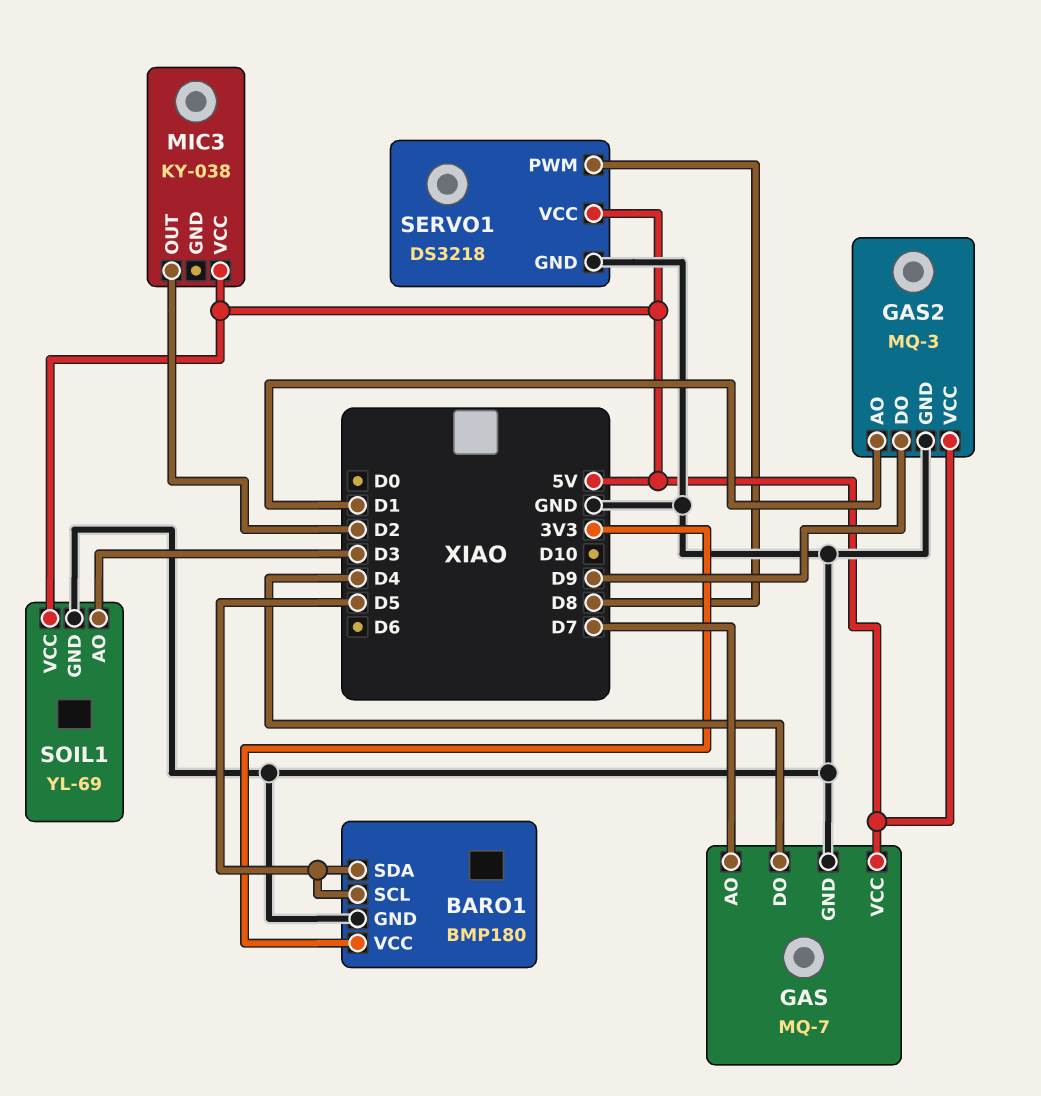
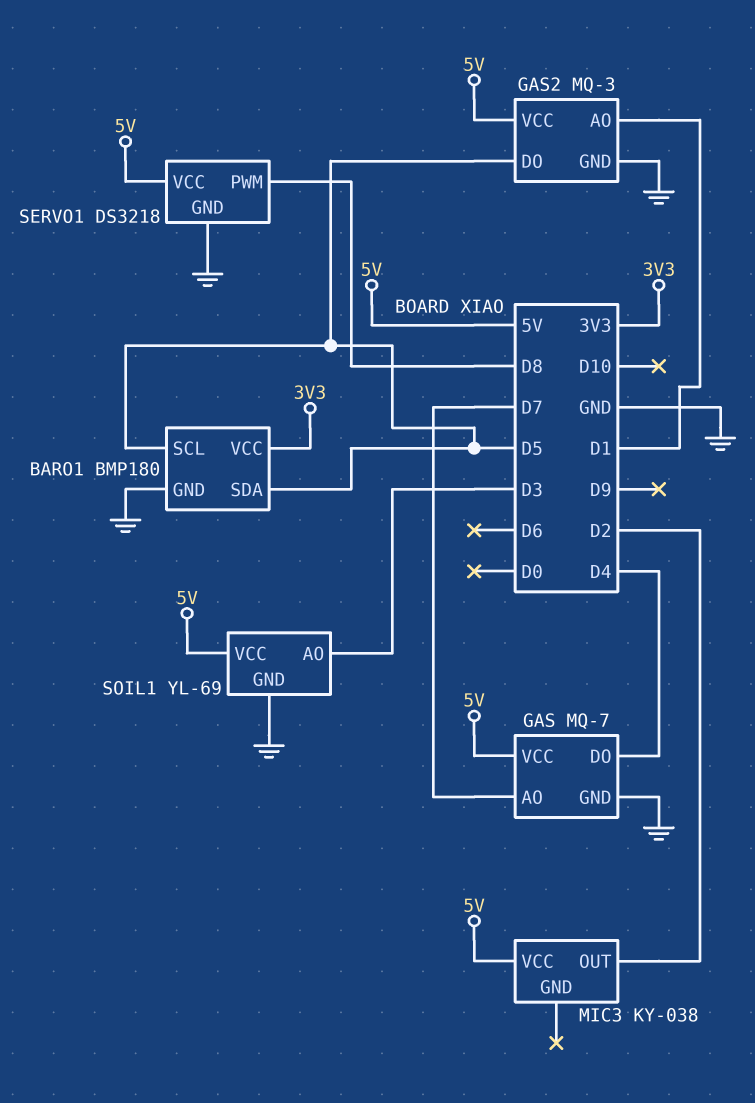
GAS2 pin DO: D9 -> D5

